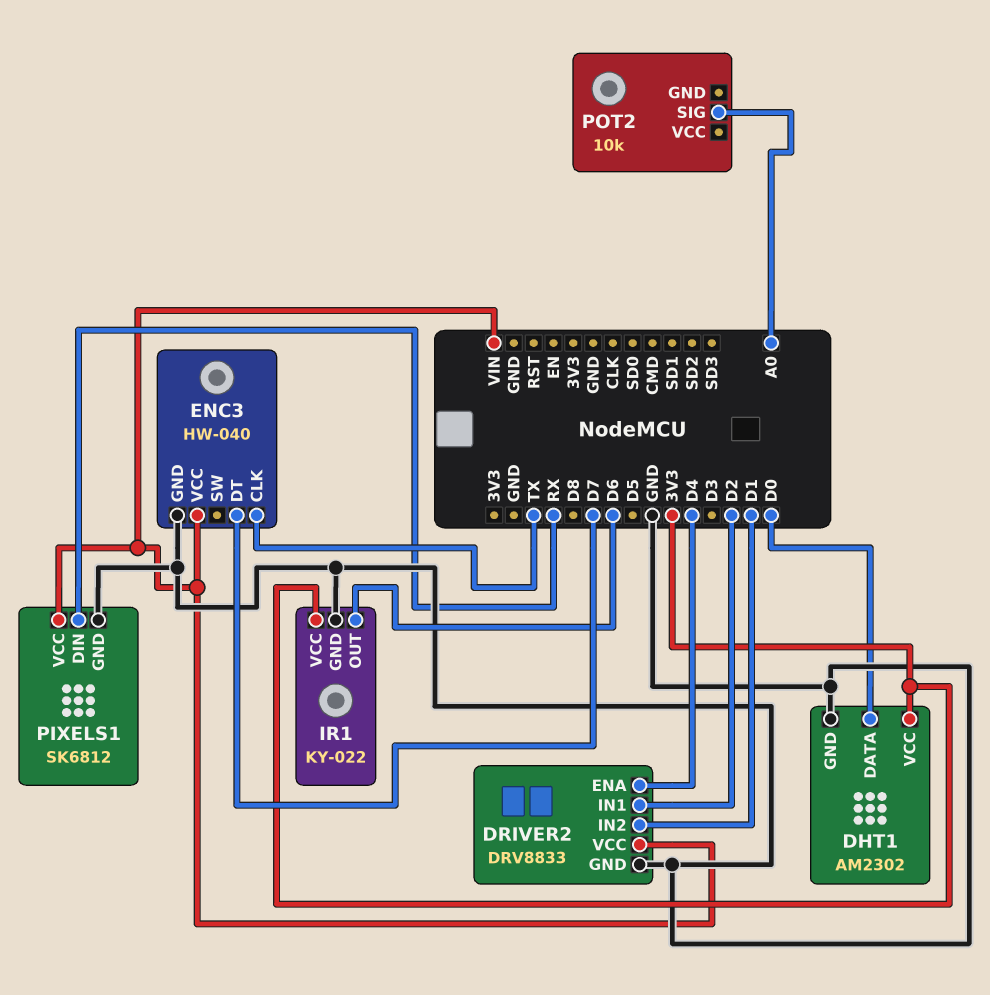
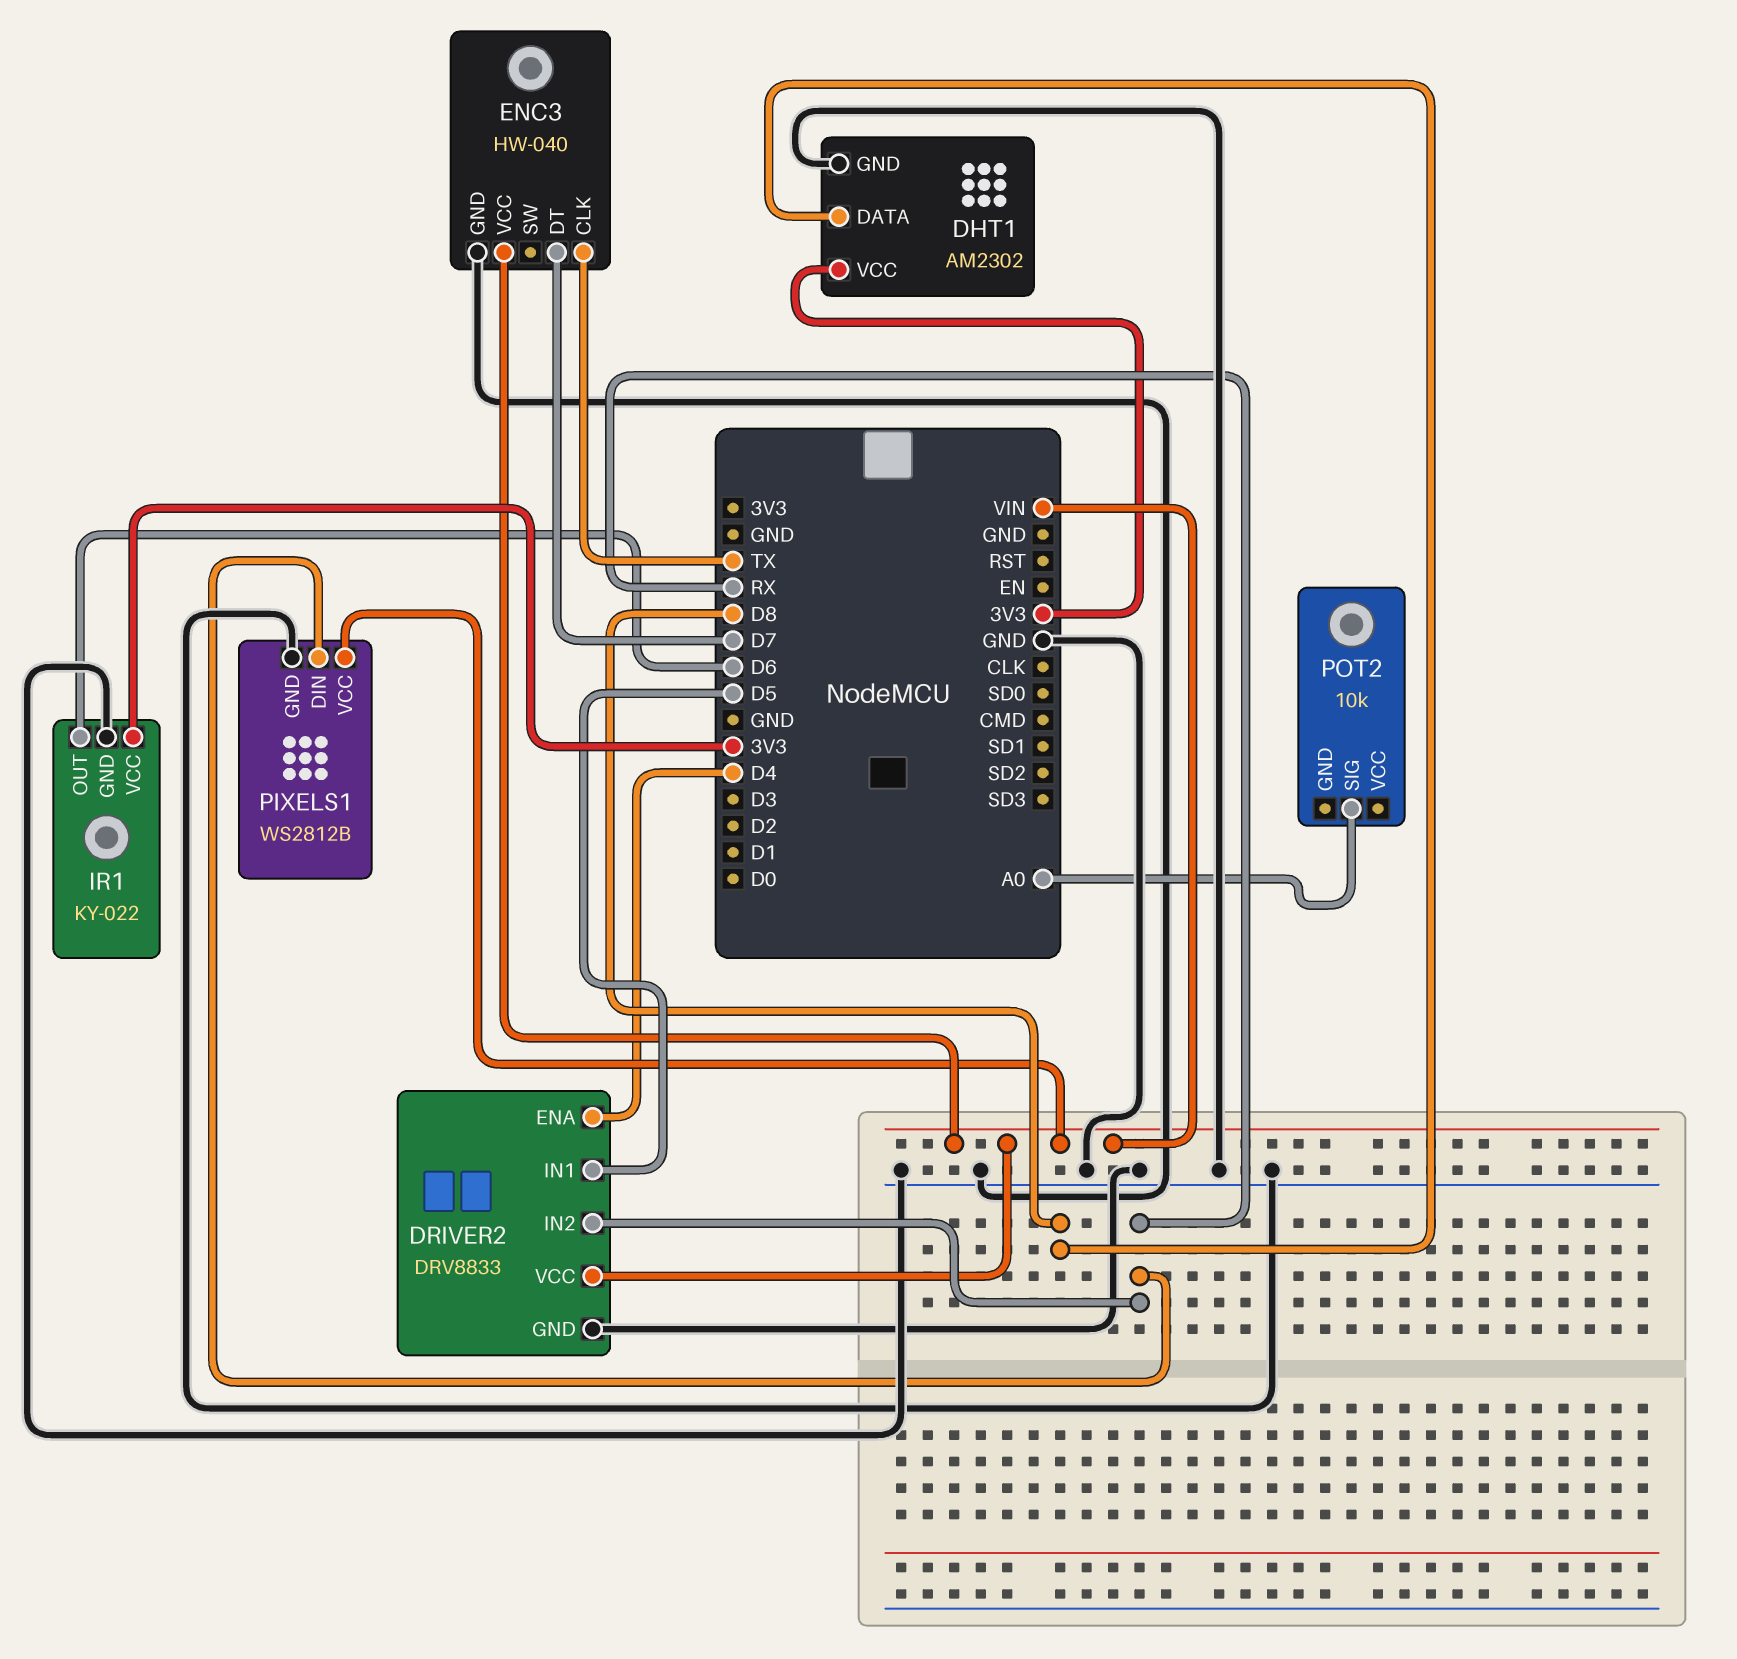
DHT1 pin DATA: D0 -> D8
DRIVER2 pin IN1: D2 -> D5
DRIVER2 pin IN2: D1 -> RX
PIXELS1: SK6812 -> WS2812B

